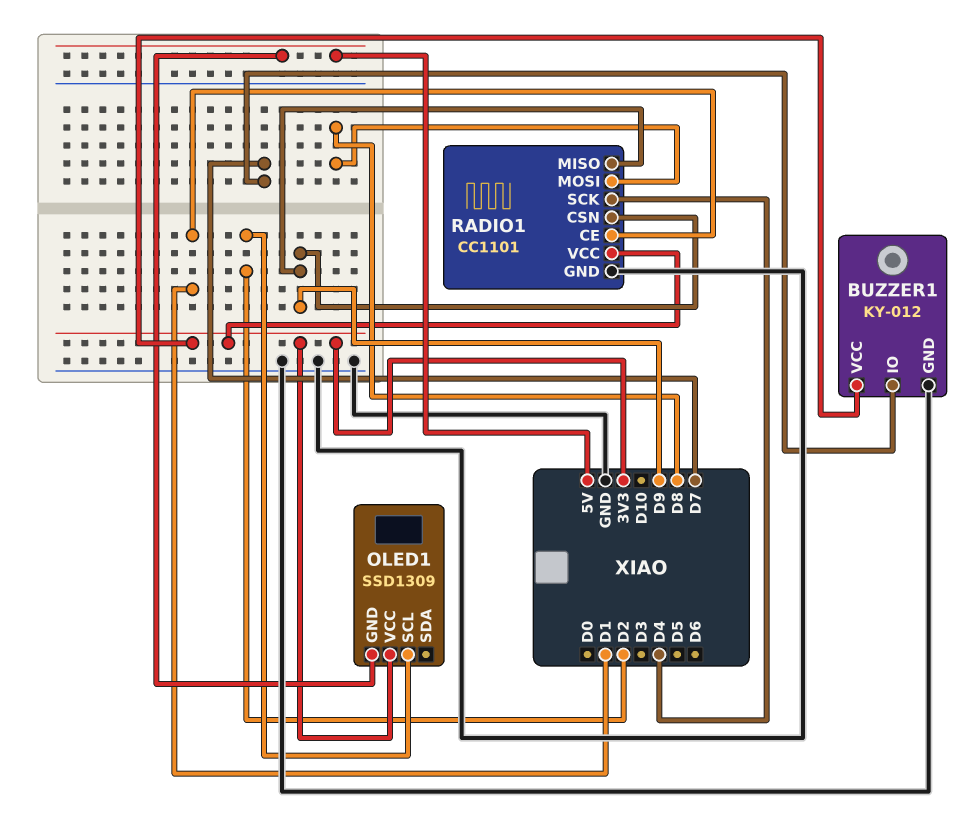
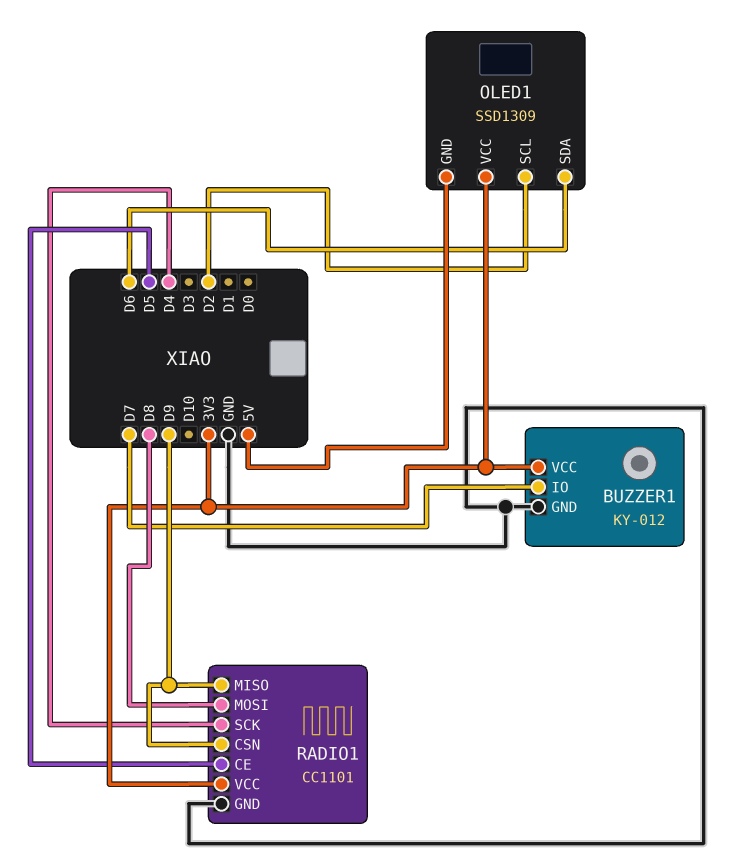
OLED1 pin SDA: none -> D6
RADIO1 pin CE: D1 -> D5

